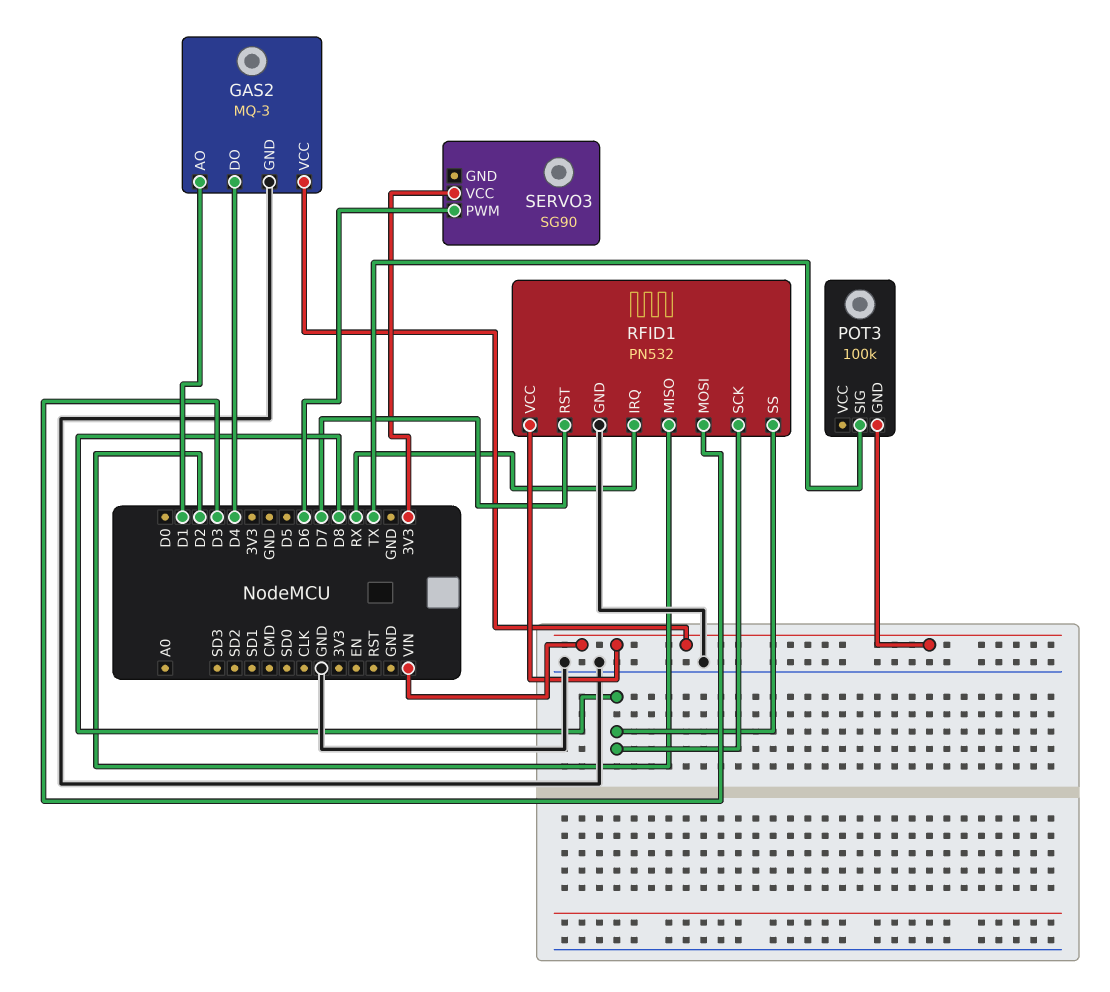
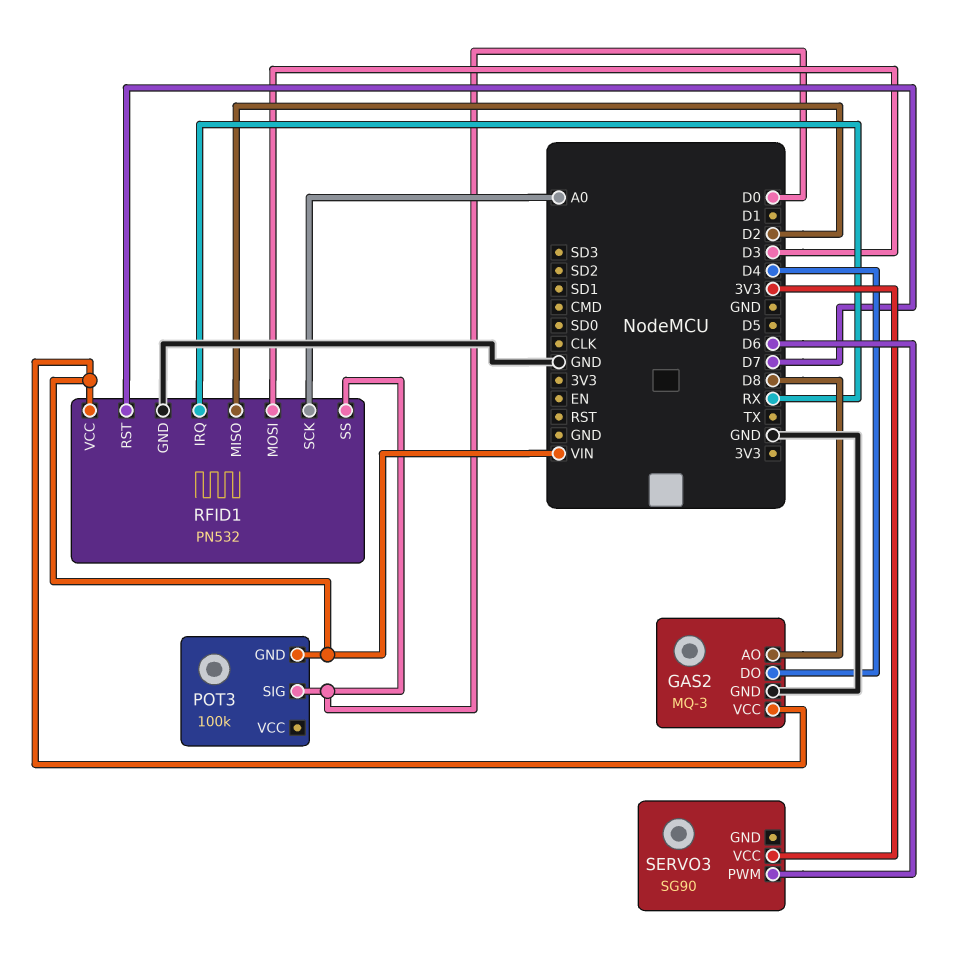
GAS2 pin AO: D1 -> D8
POT3 pin SIG: TX -> D0
RFID1 pin SCK: D8 -> A0
RFID1 pin SS: D8 -> D0

